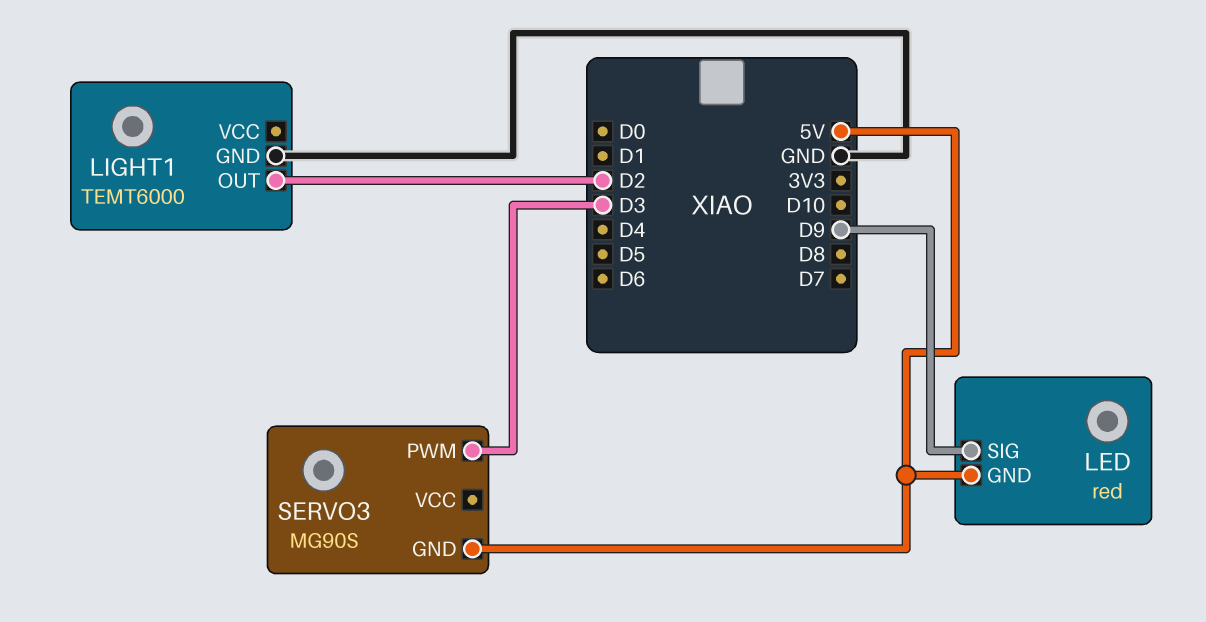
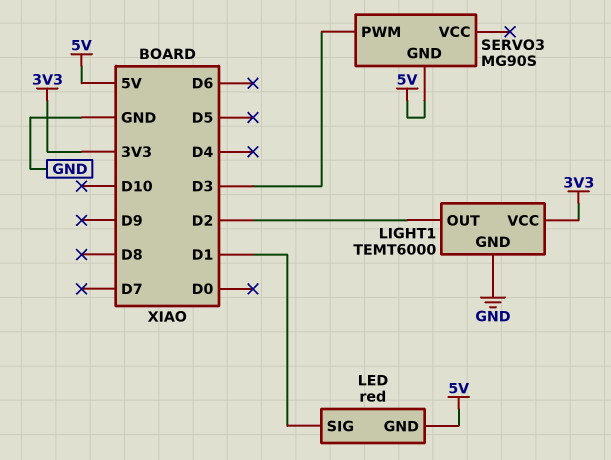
LED pin SIG: D9 -> D1
LIGHT1 pin VCC: none -> 3V3

